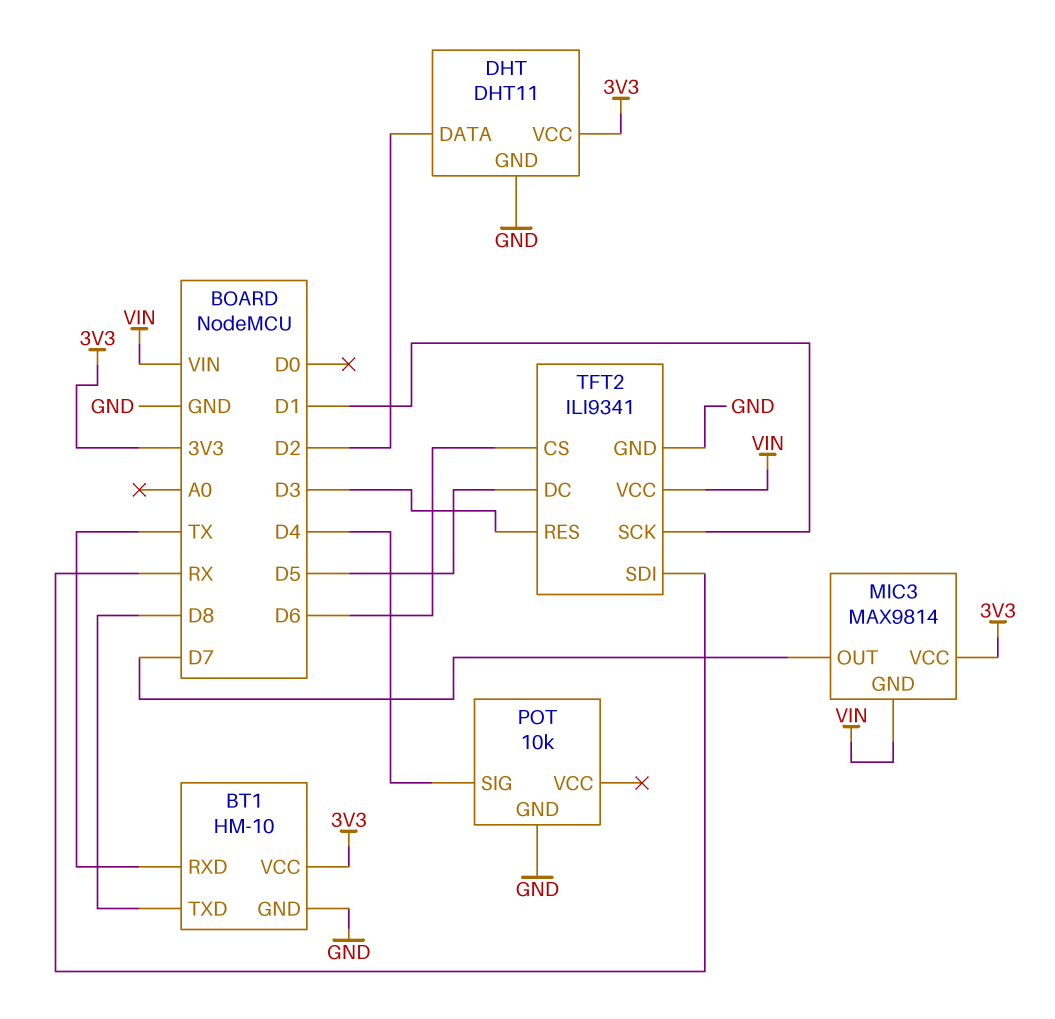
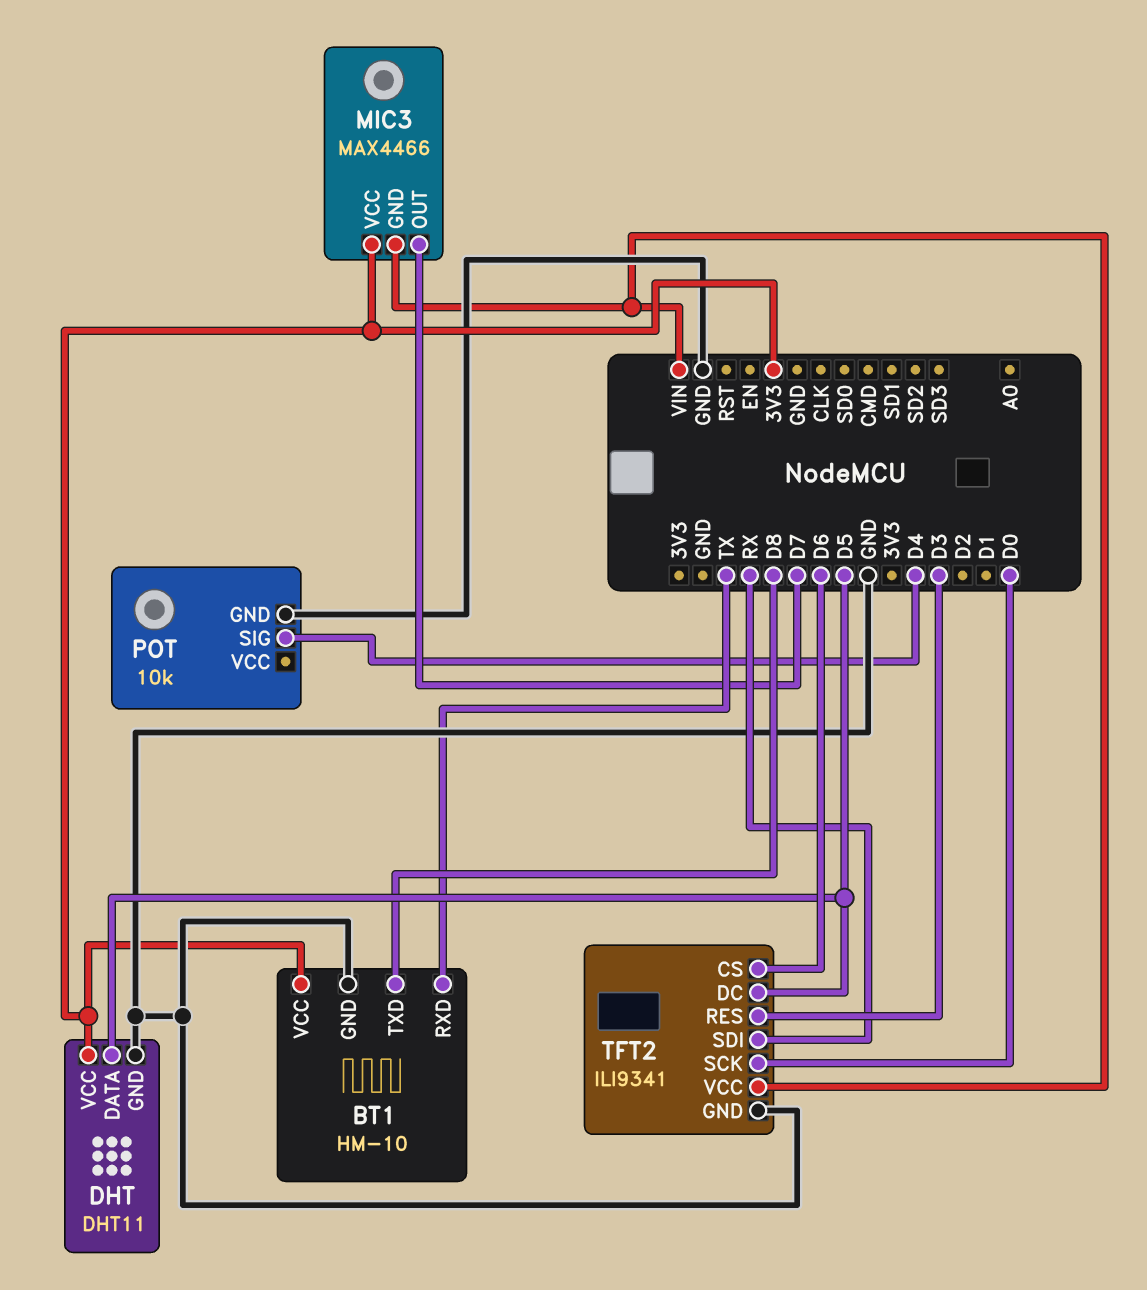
DHT pin DATA: D2 -> D5
MIC3: MAX9814 -> MAX4466
TFT2 pin SCK: D1 -> D0

